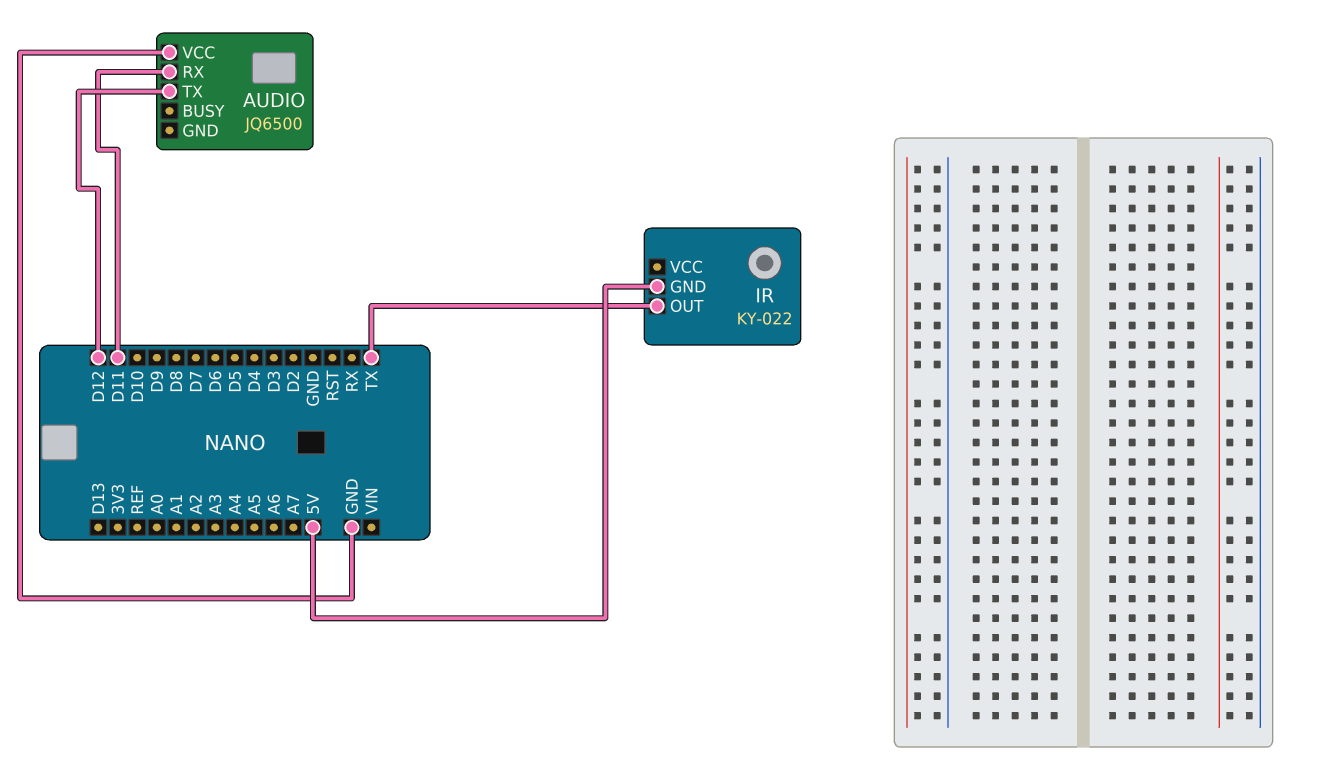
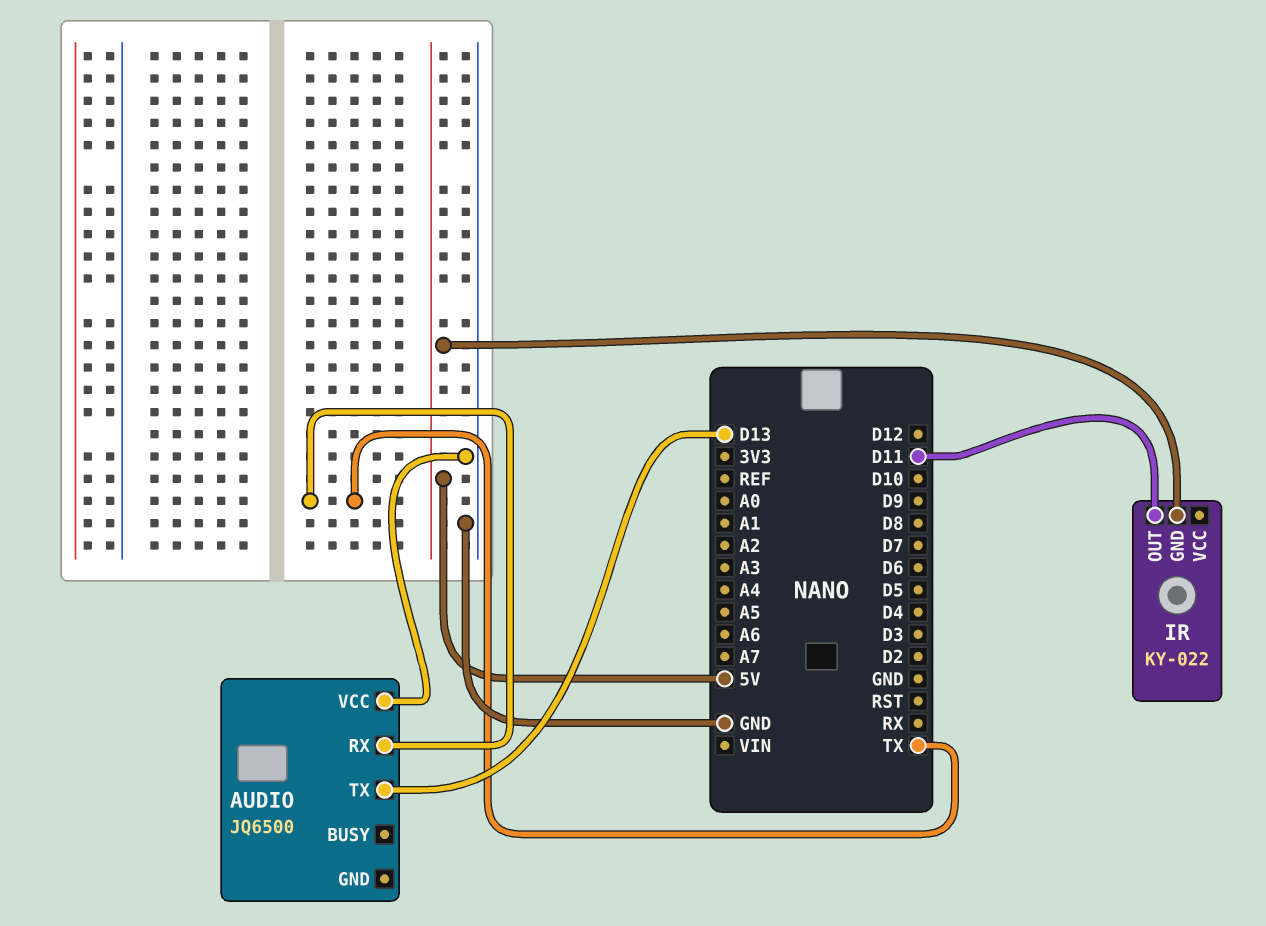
AUDIO pin RX: D11 -> TX
AUDIO pin TX: D12 -> D13
IR pin OUT: TX -> D11

